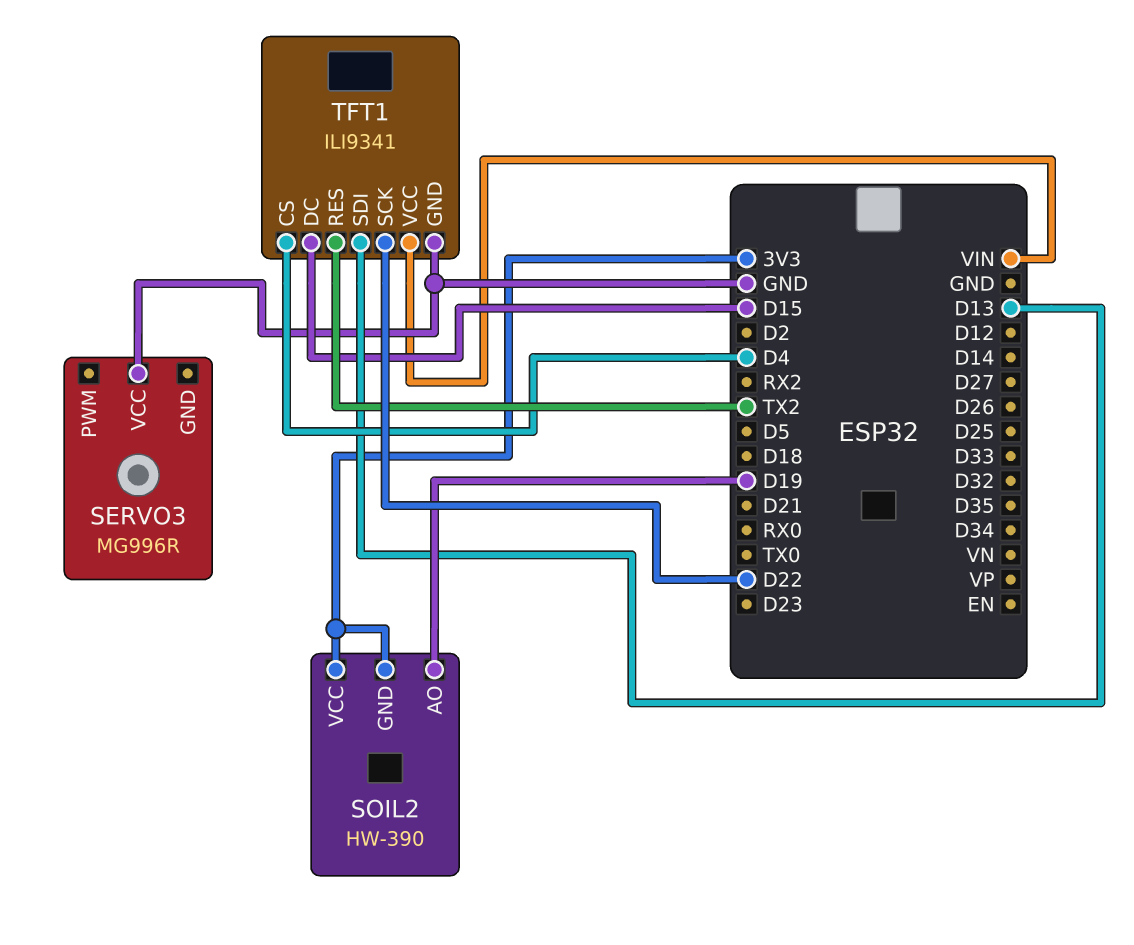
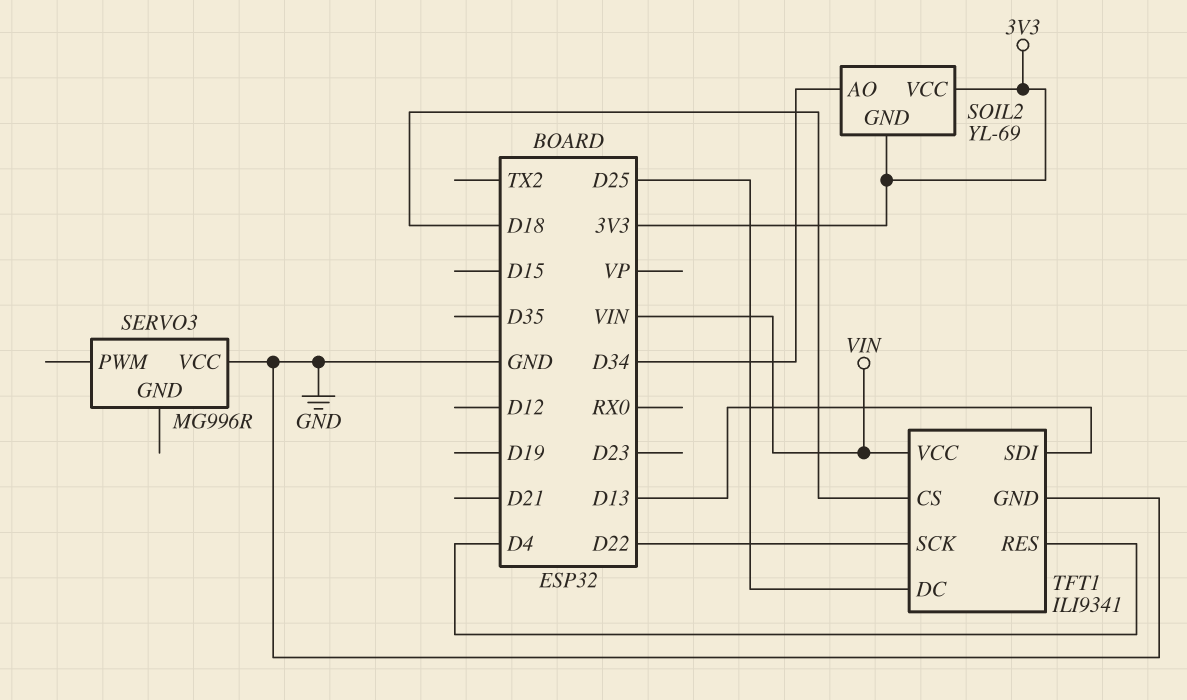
SOIL2: HW-390 -> YL-69
SOIL2 pin AO: D19 -> D34
TFT1 pin CS: D4 -> D18
TFT1 pin DC: D15 -> D25
TFT1 pin RES: TX2 -> D4

